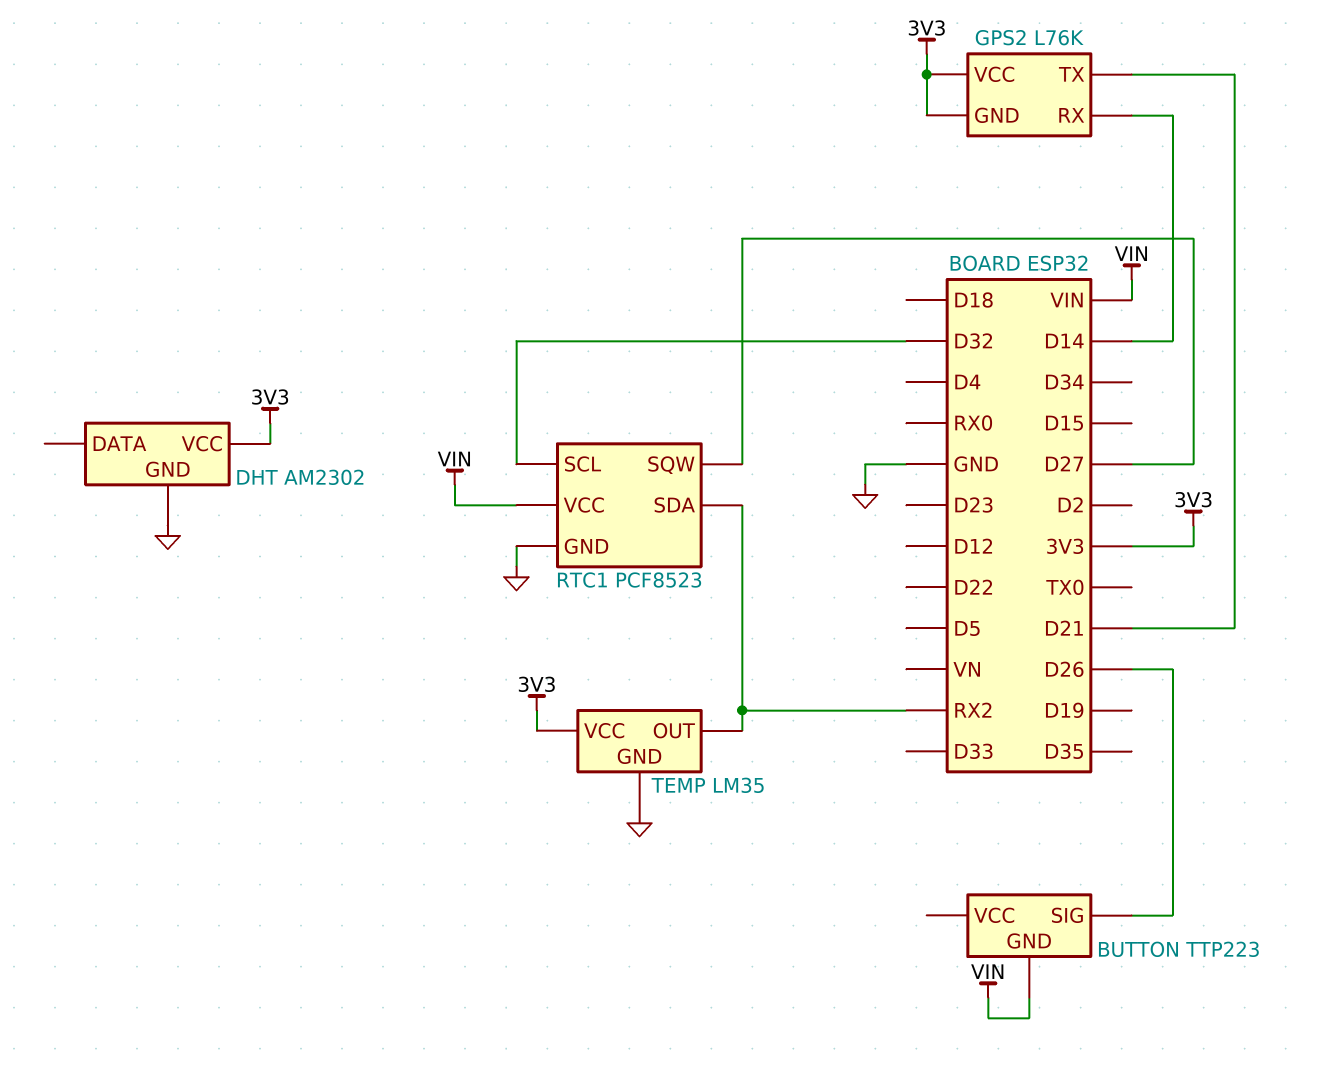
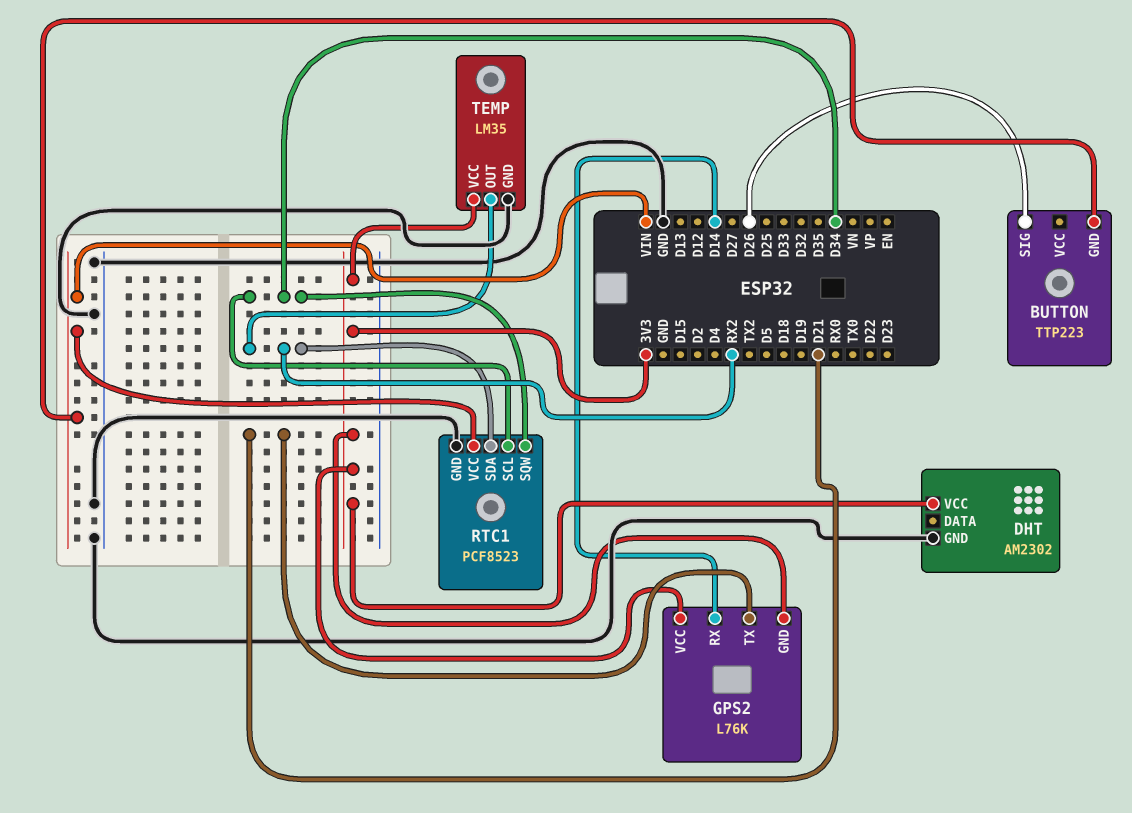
RTC1 pin SCL: D32 -> D34
RTC1 pin SQW: D27 -> D34

